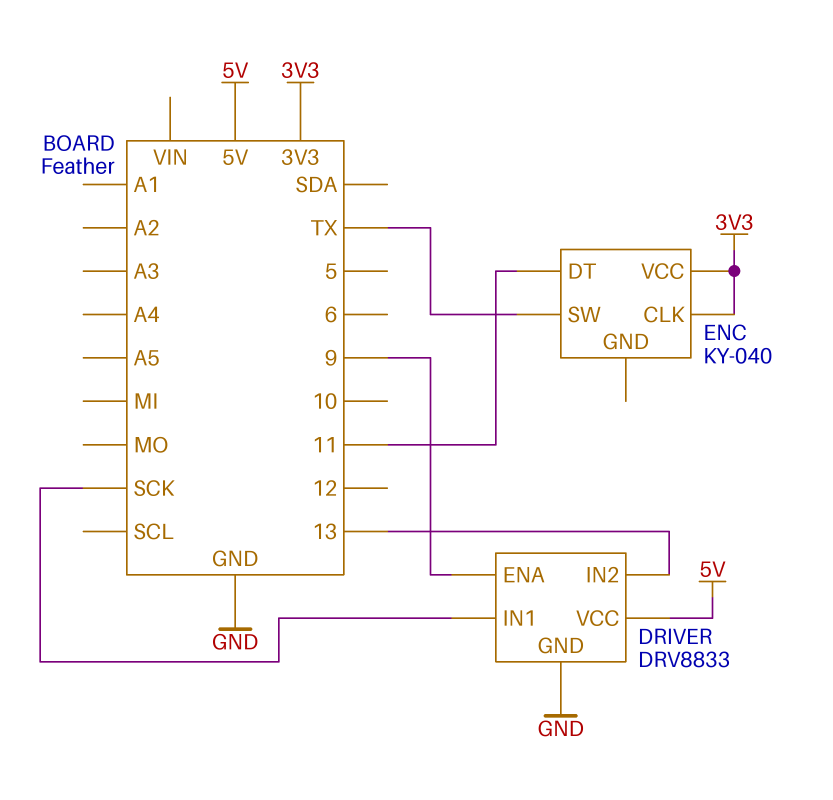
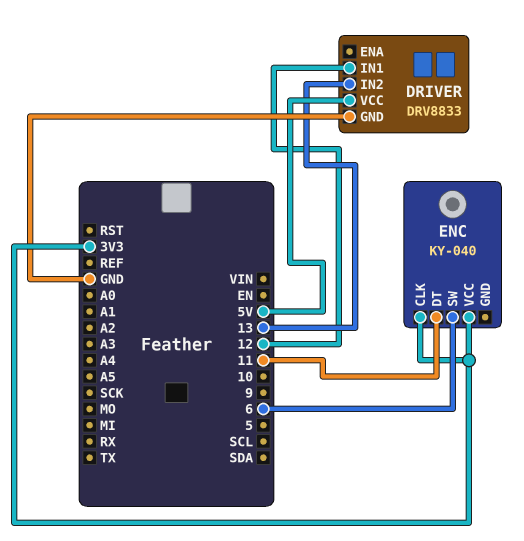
DRIVER pin ENA: 9 -> none
DRIVER pin IN1: SCK -> 12
ENC pin SW: TX -> 6

